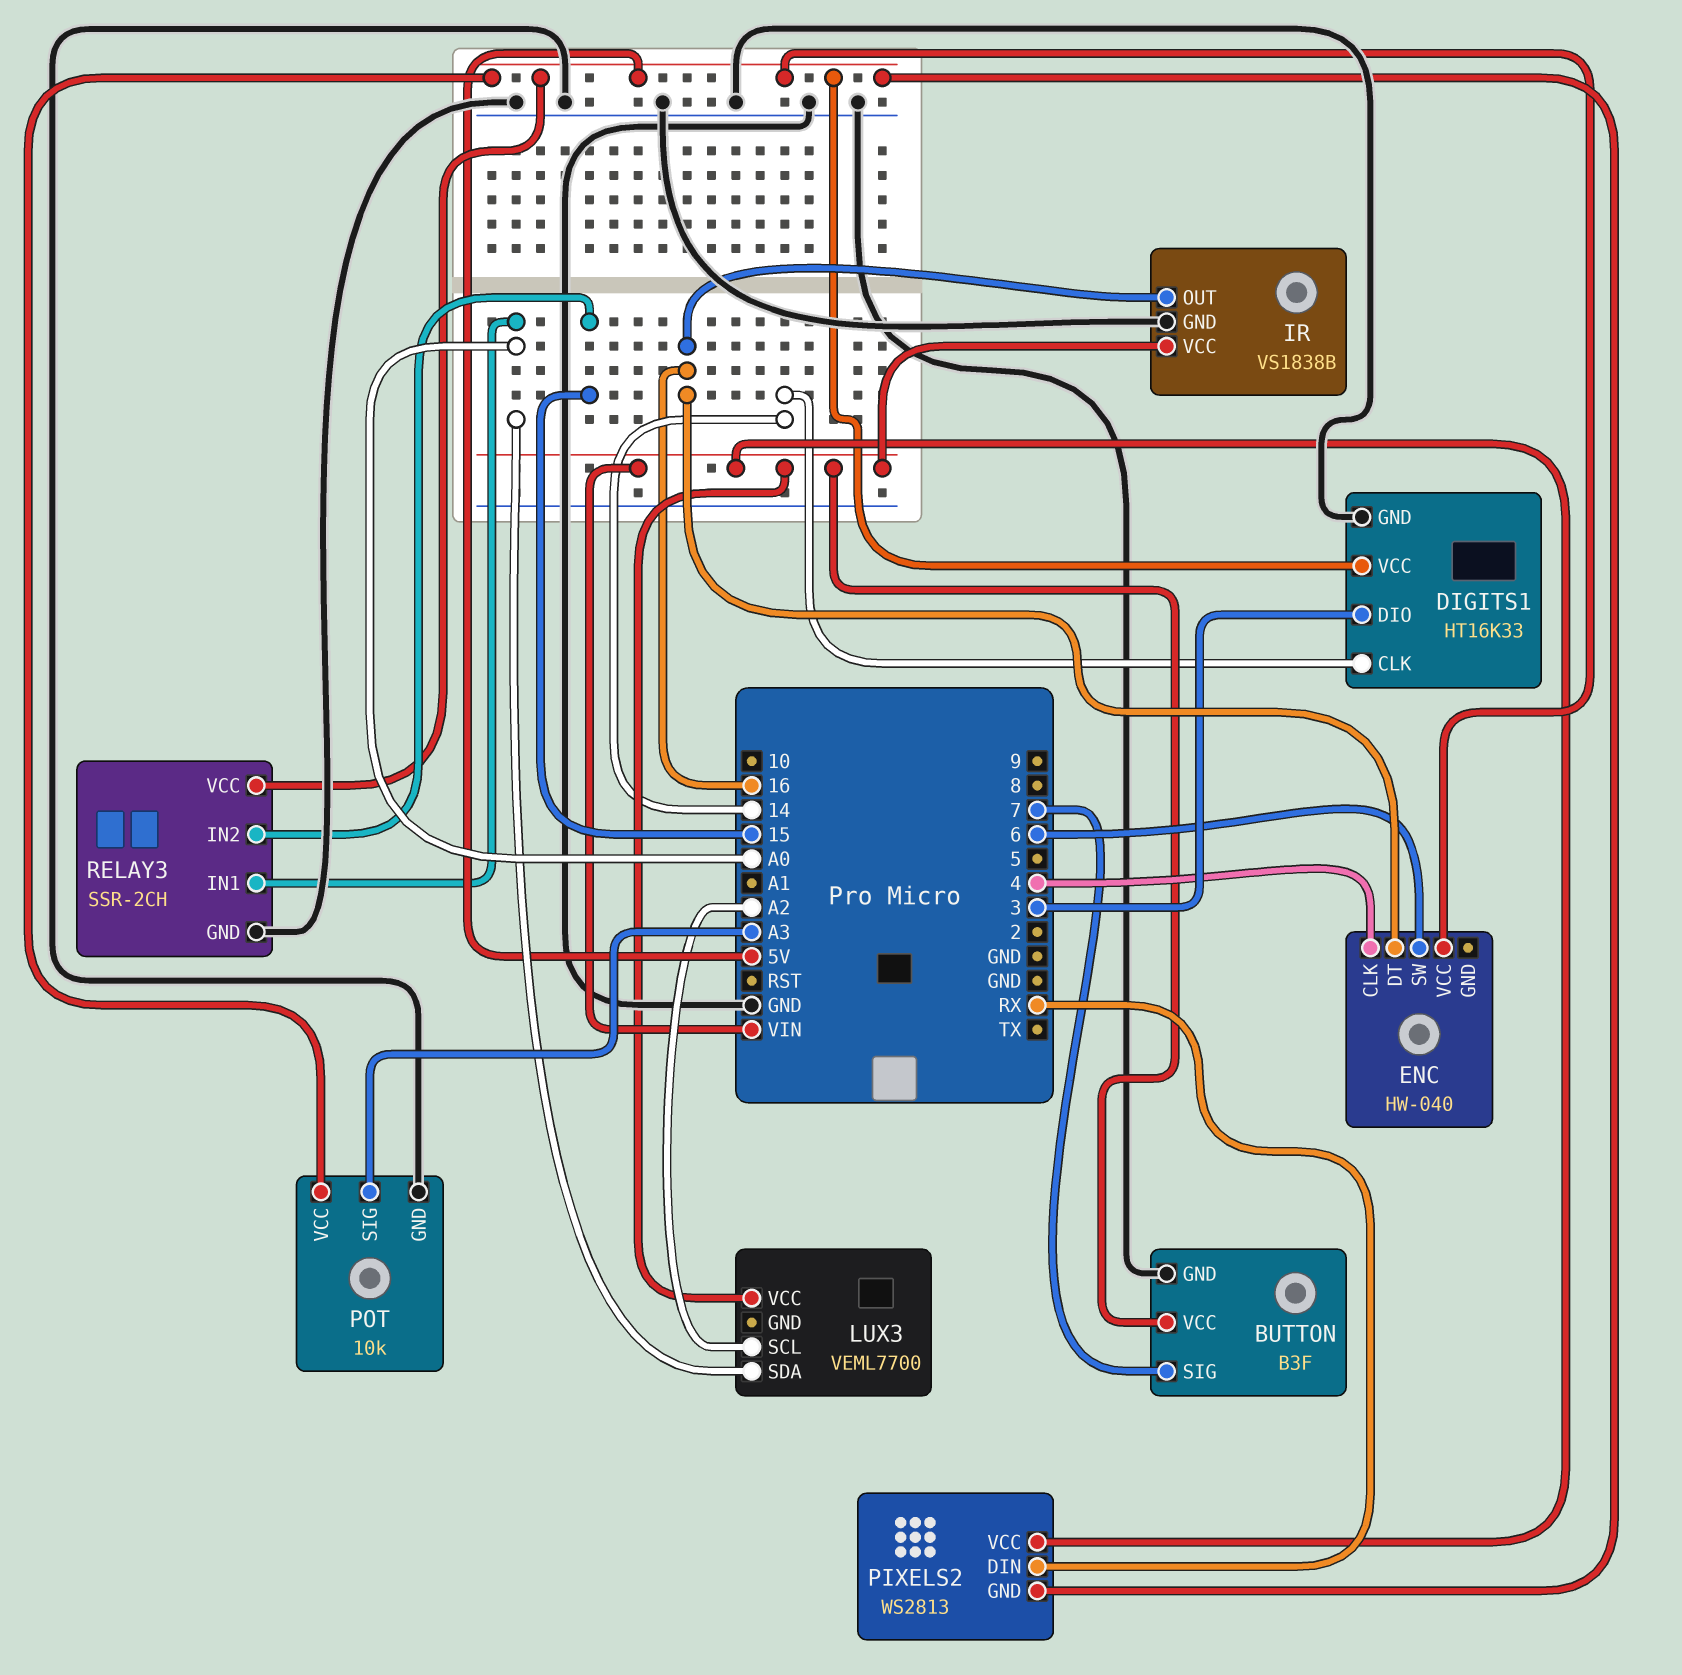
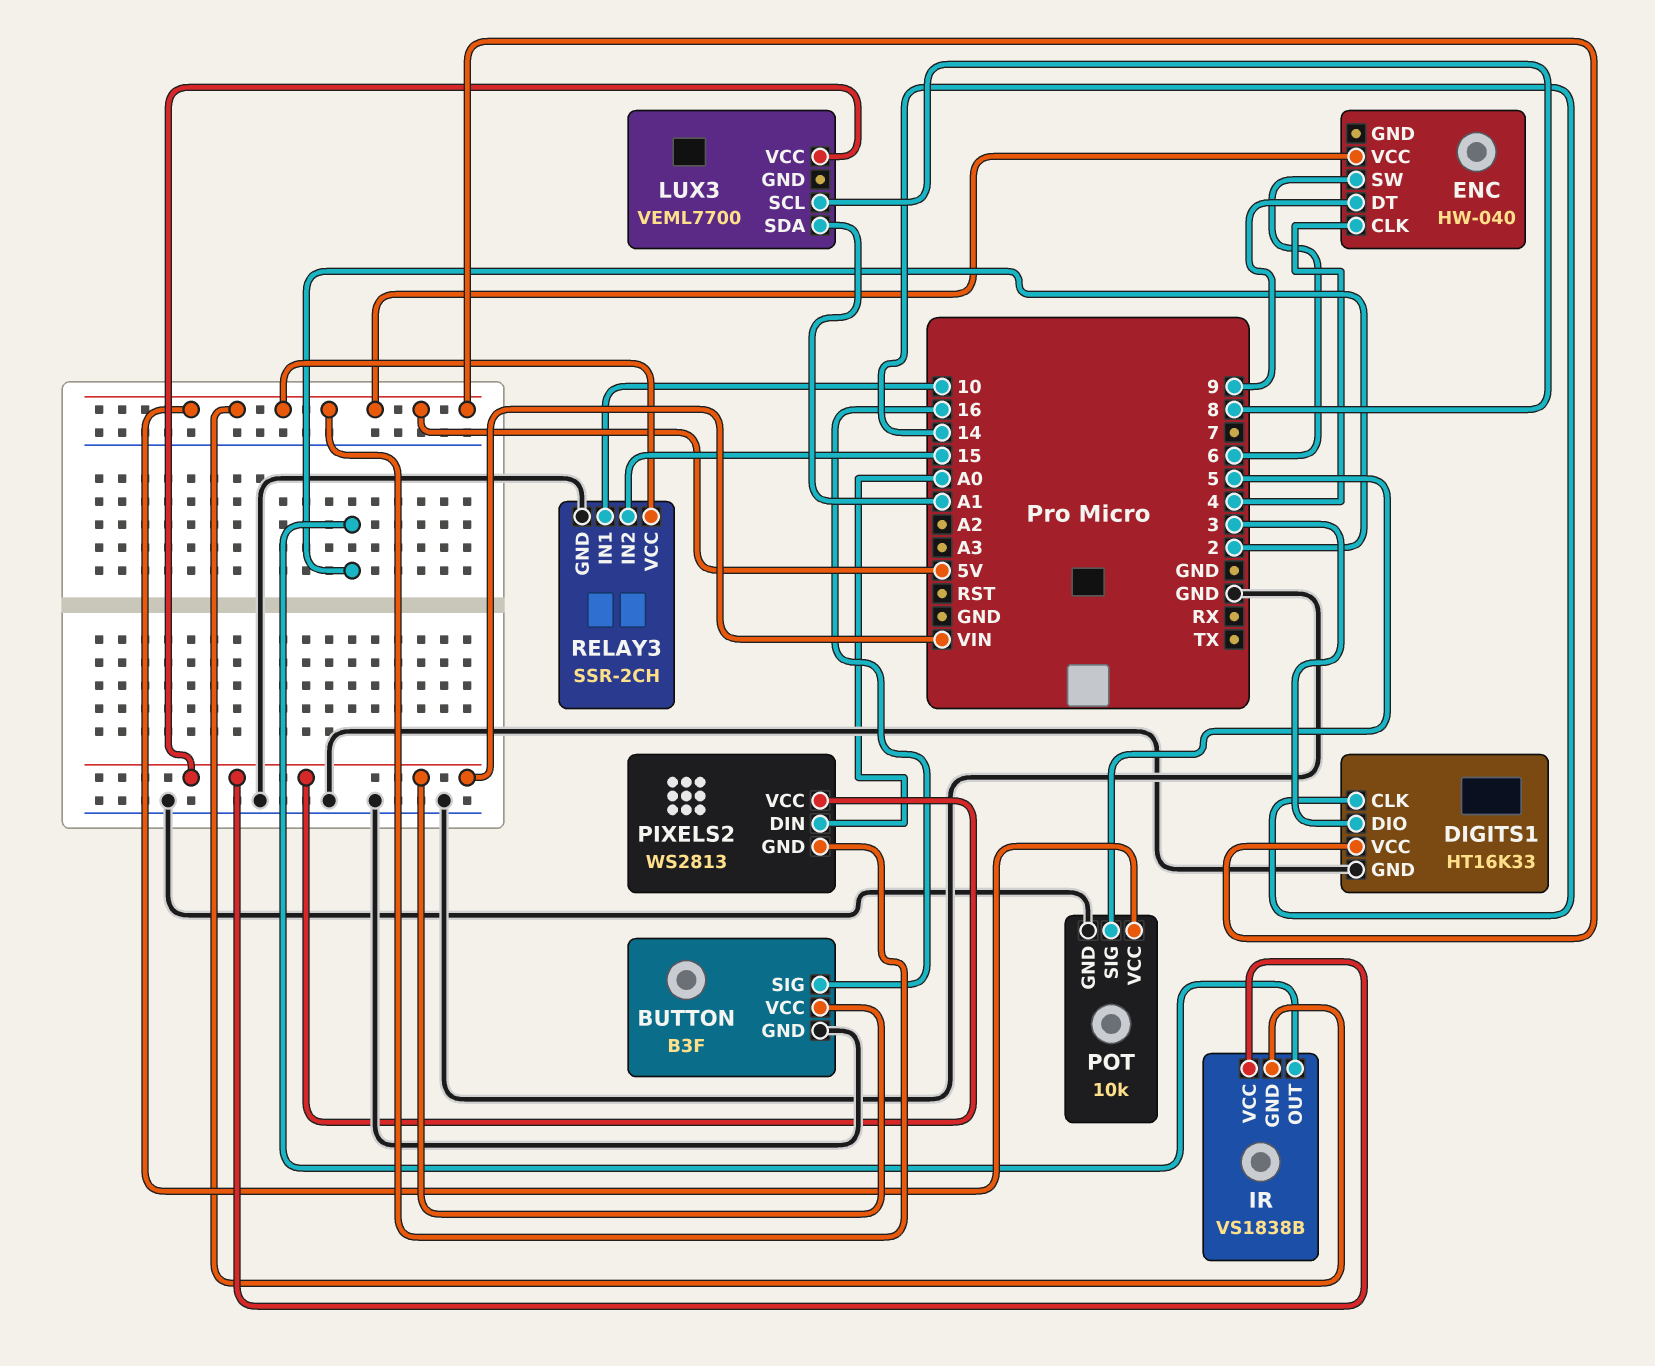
BUTTON pin SIG: 7 -> 16
ENC pin DT: 16 -> 9
IR pin GND: GND -> 5V
IR pin OUT: 16 -> 2
LUX3 pin SCL: A2 -> 8
LUX3 pin SDA: A0 -> A1
PIXELS2 pin DIN: RX -> A0
POT pin SIG: A3 -> 5
RELAY3 pin IN1: A0 -> 10

